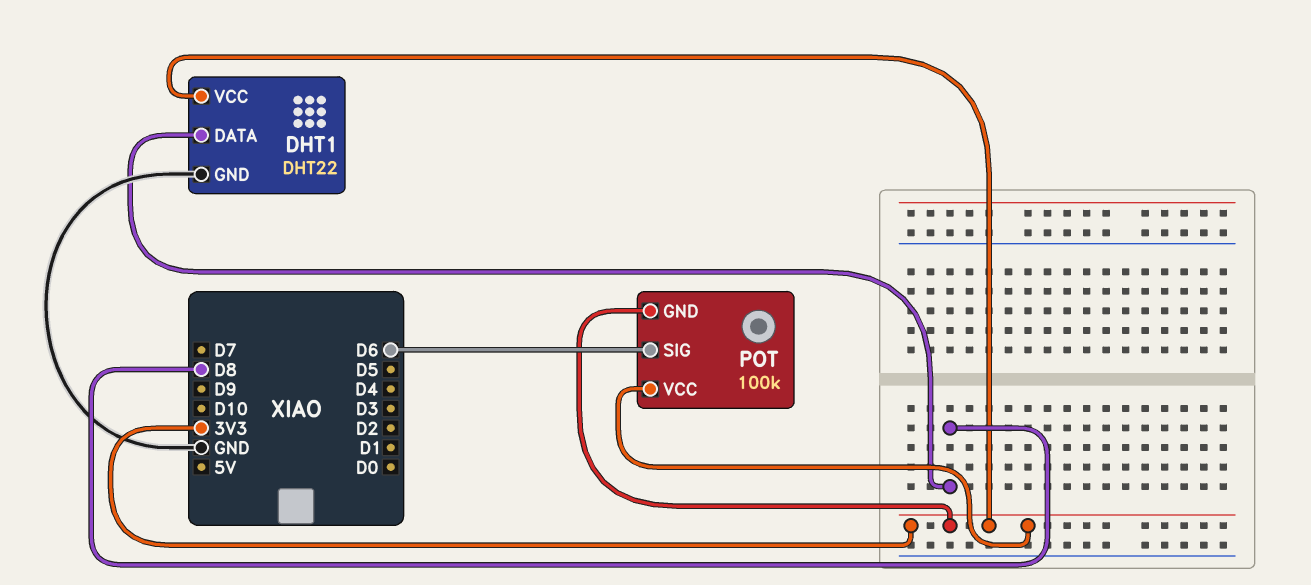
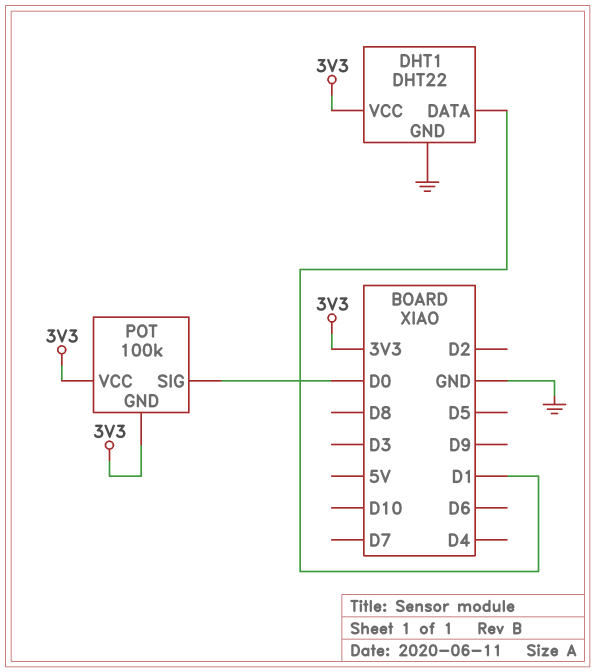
DHT1 pin DATA: D8 -> D1
POT pin SIG: D6 -> D0

